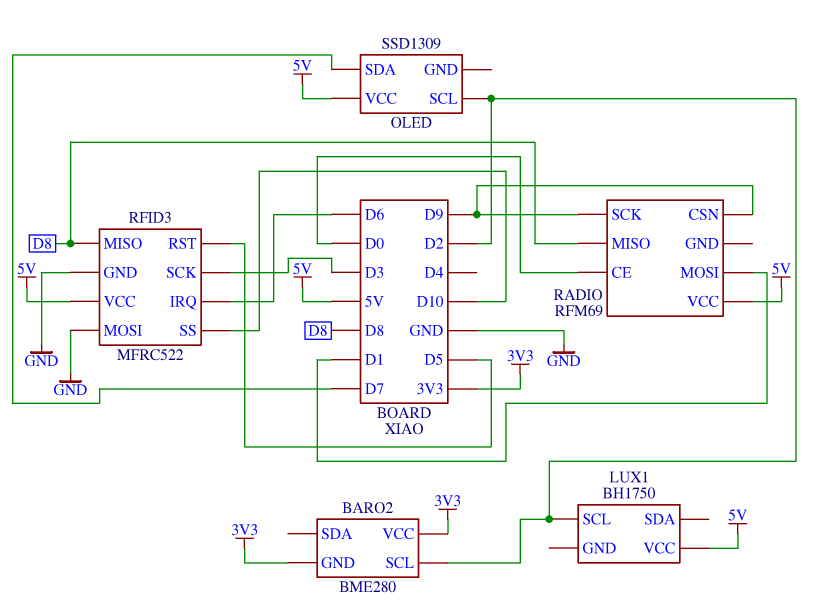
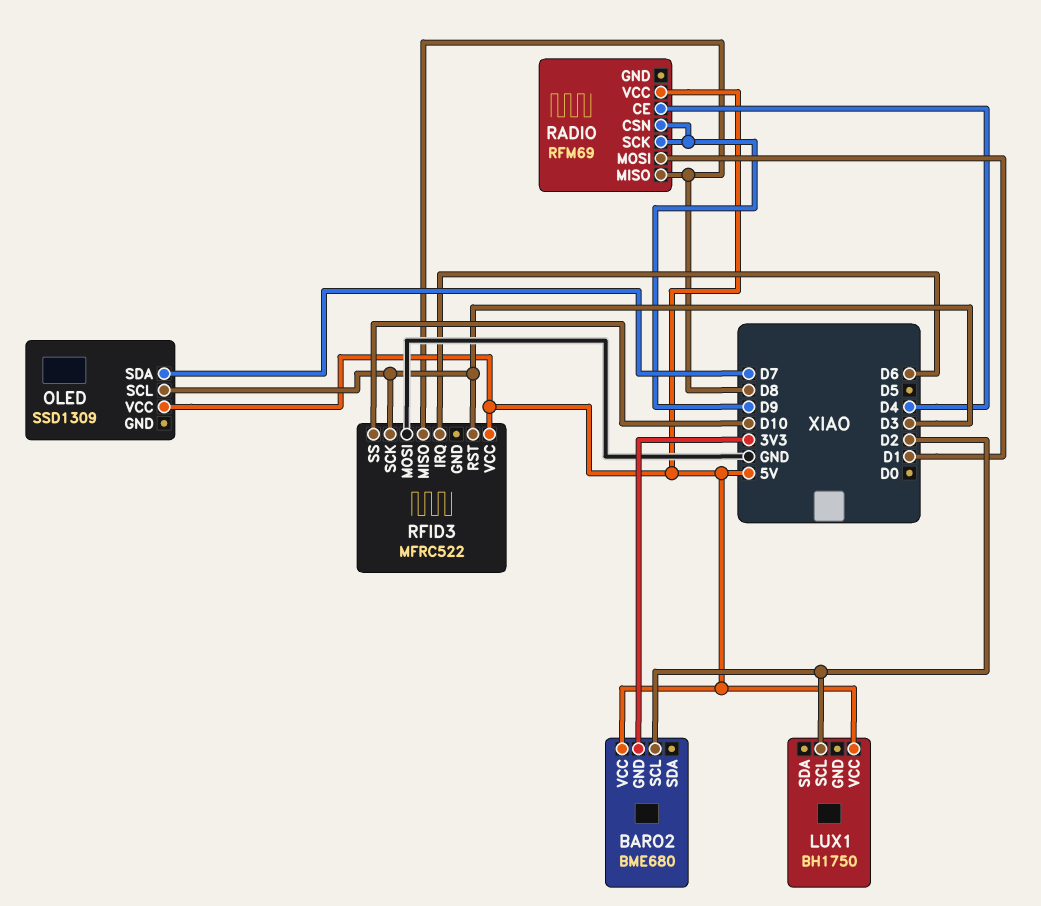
BARO2: BME280 -> BME680
BARO2 pin VCC: 3V3 -> 5V
OLED pin SCL: D2 -> D3
RADIO pin CE: D0 -> D4
RFID3 pin GND: GND -> none
RFID3 pin RST: D5 -> D3

